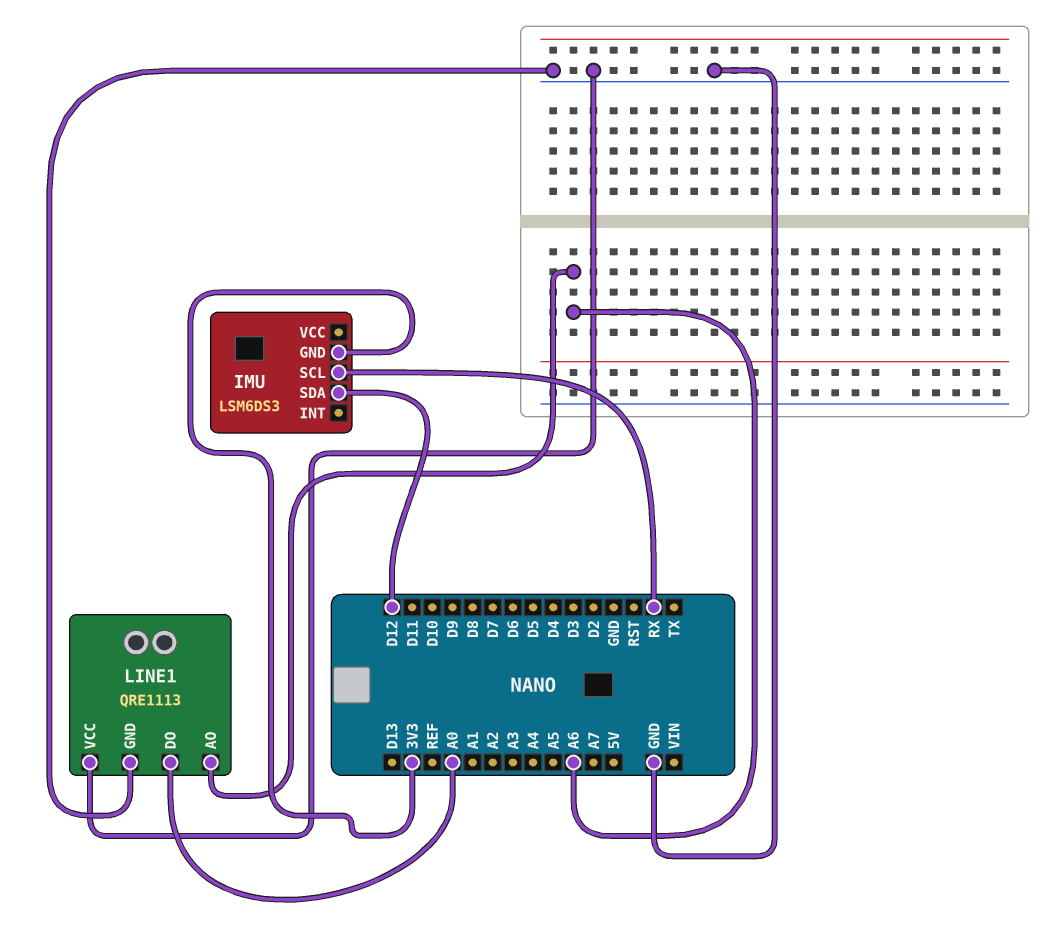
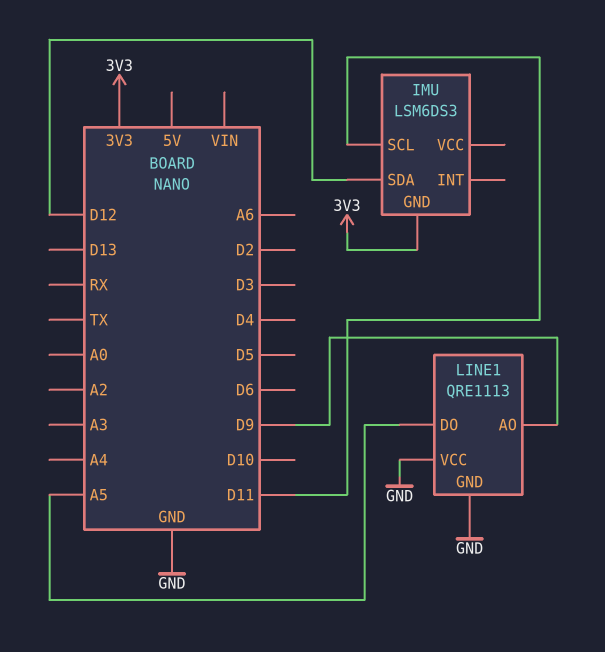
IMU pin SCL: RX -> D11
LINE1 pin AO: A6 -> D9
LINE1 pin DO: A0 -> A5

